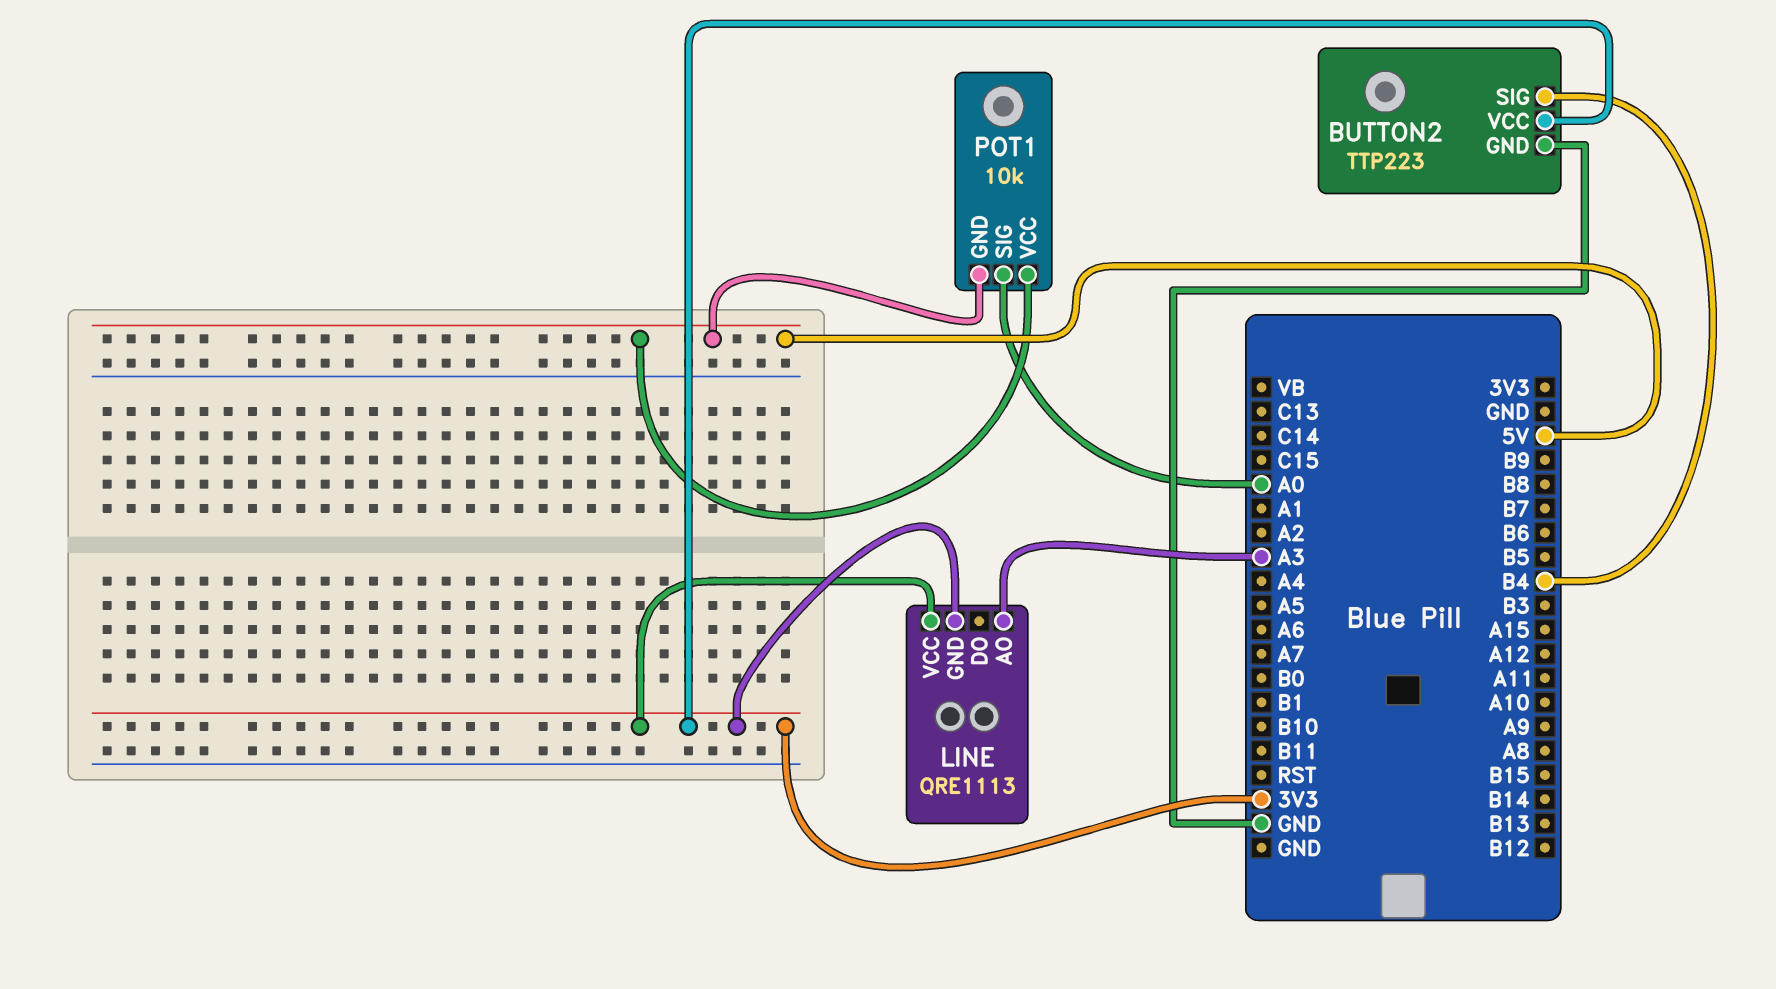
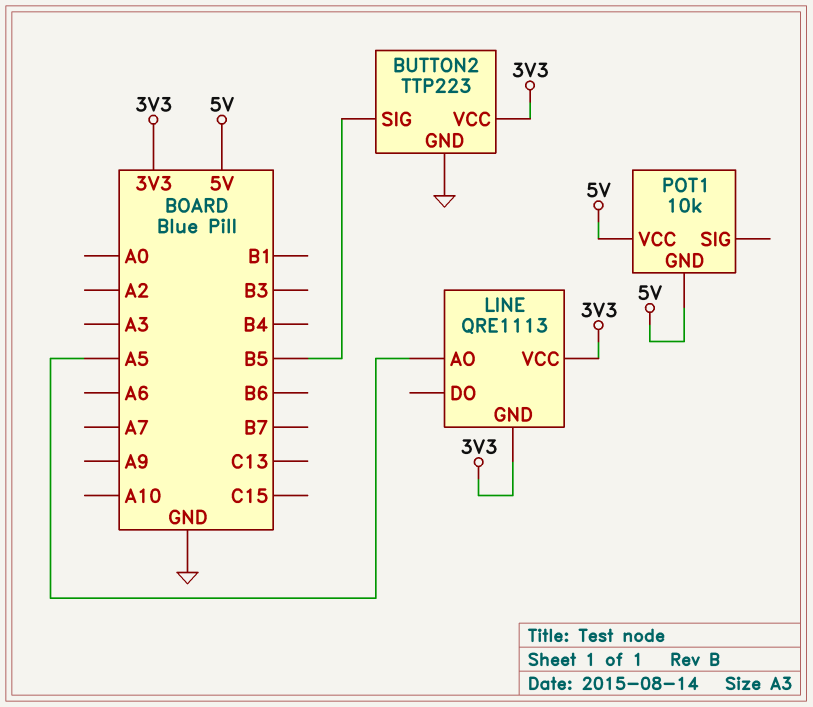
BUTTON2 pin SIG: B4 -> B5
LINE pin AO: A3 -> A5
POT1 pin SIG: A0 -> none

